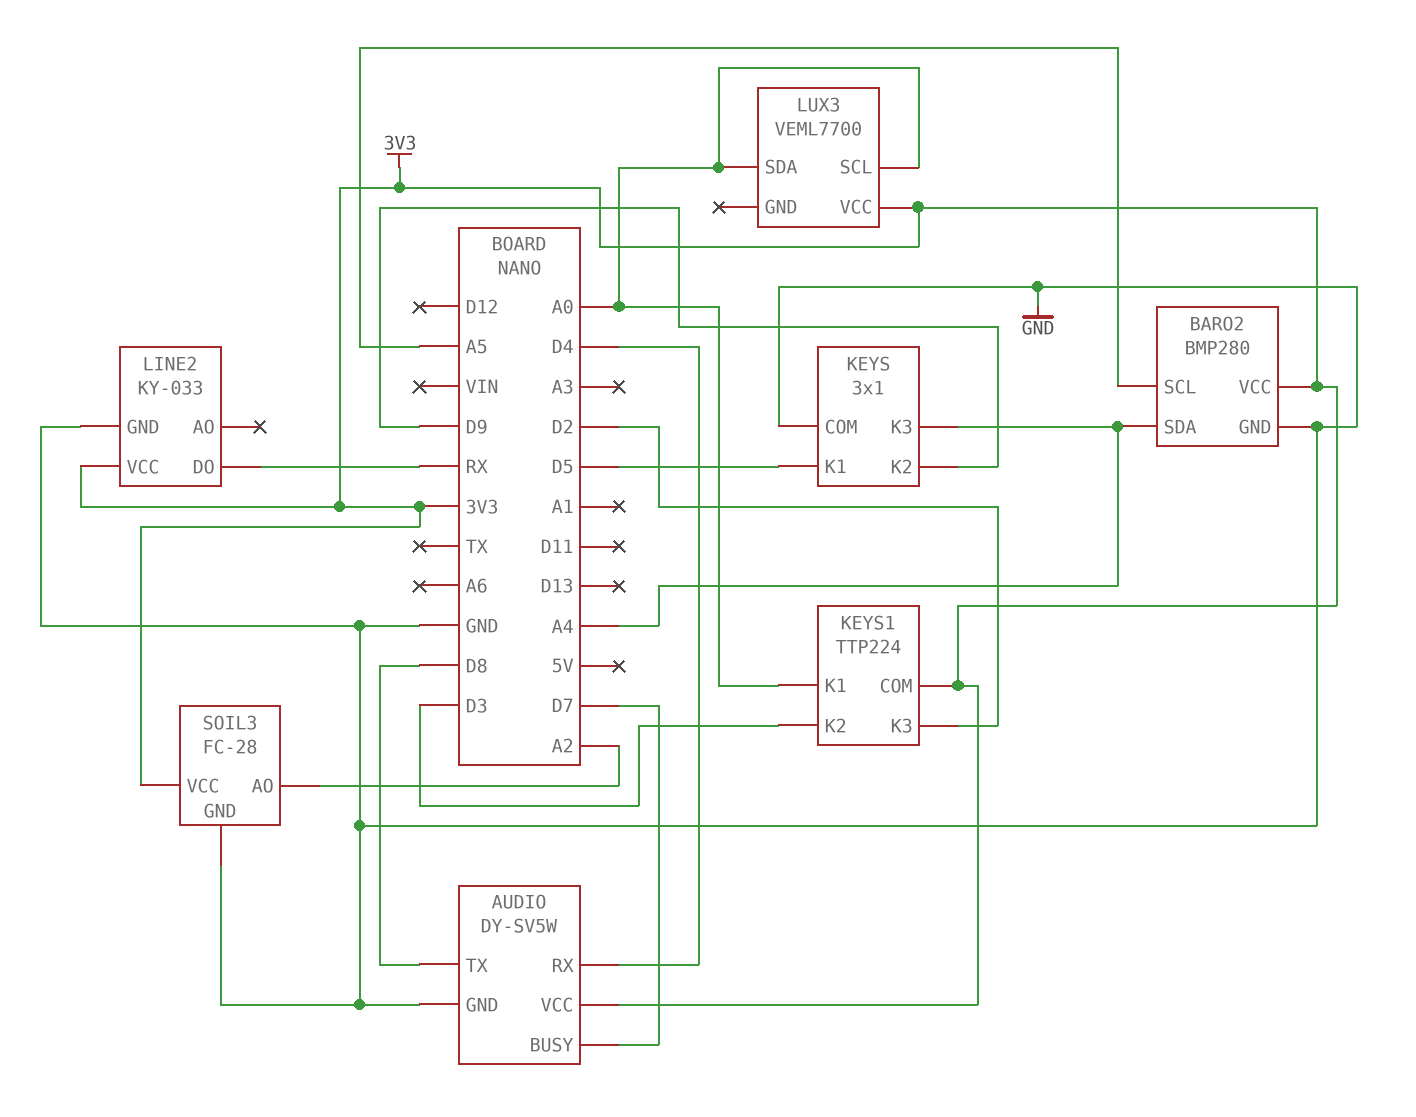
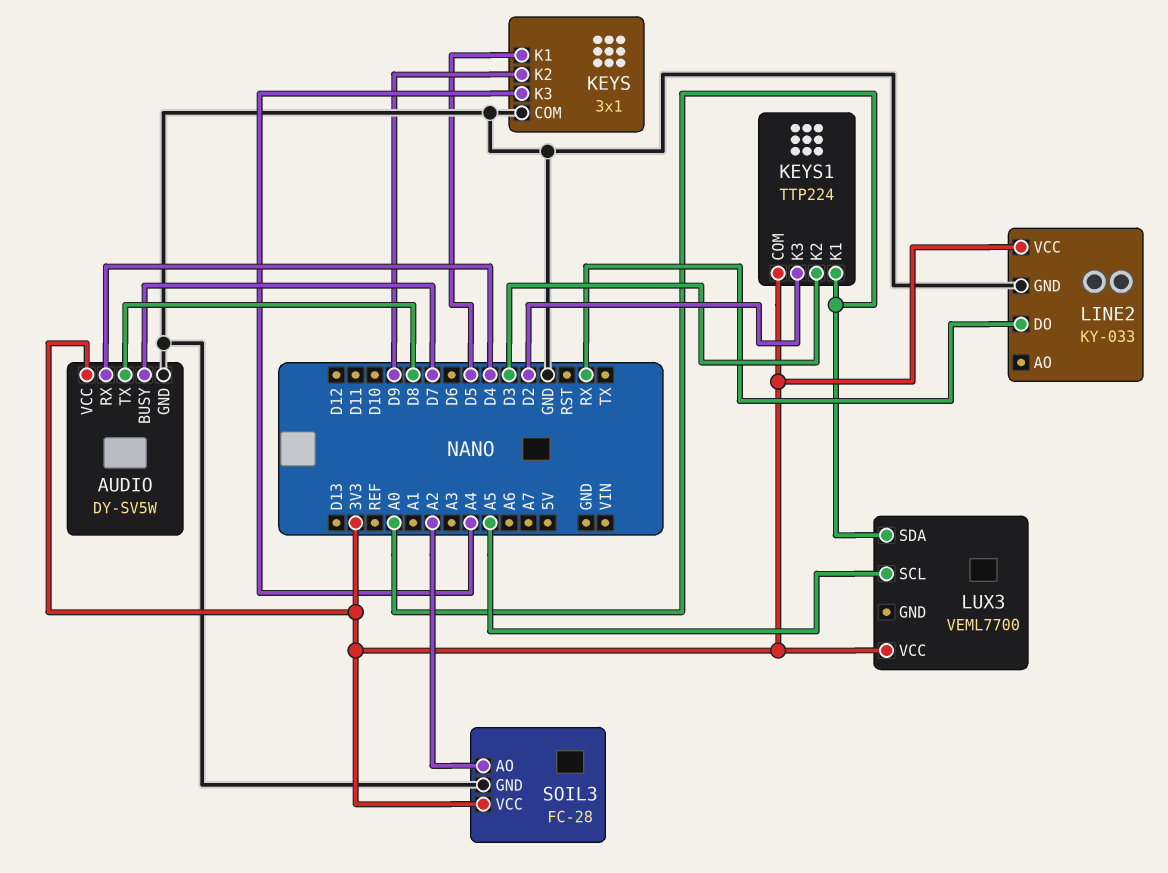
BARO2: BMP280 -> none
BARO2 pin GND: GND -> none
BARO2 pin SCL: A5 -> none
BARO2 pin SDA: A4 -> none
BARO2 pin VCC: 3V3 -> none
LUX3 pin SCL: A0 -> A5

